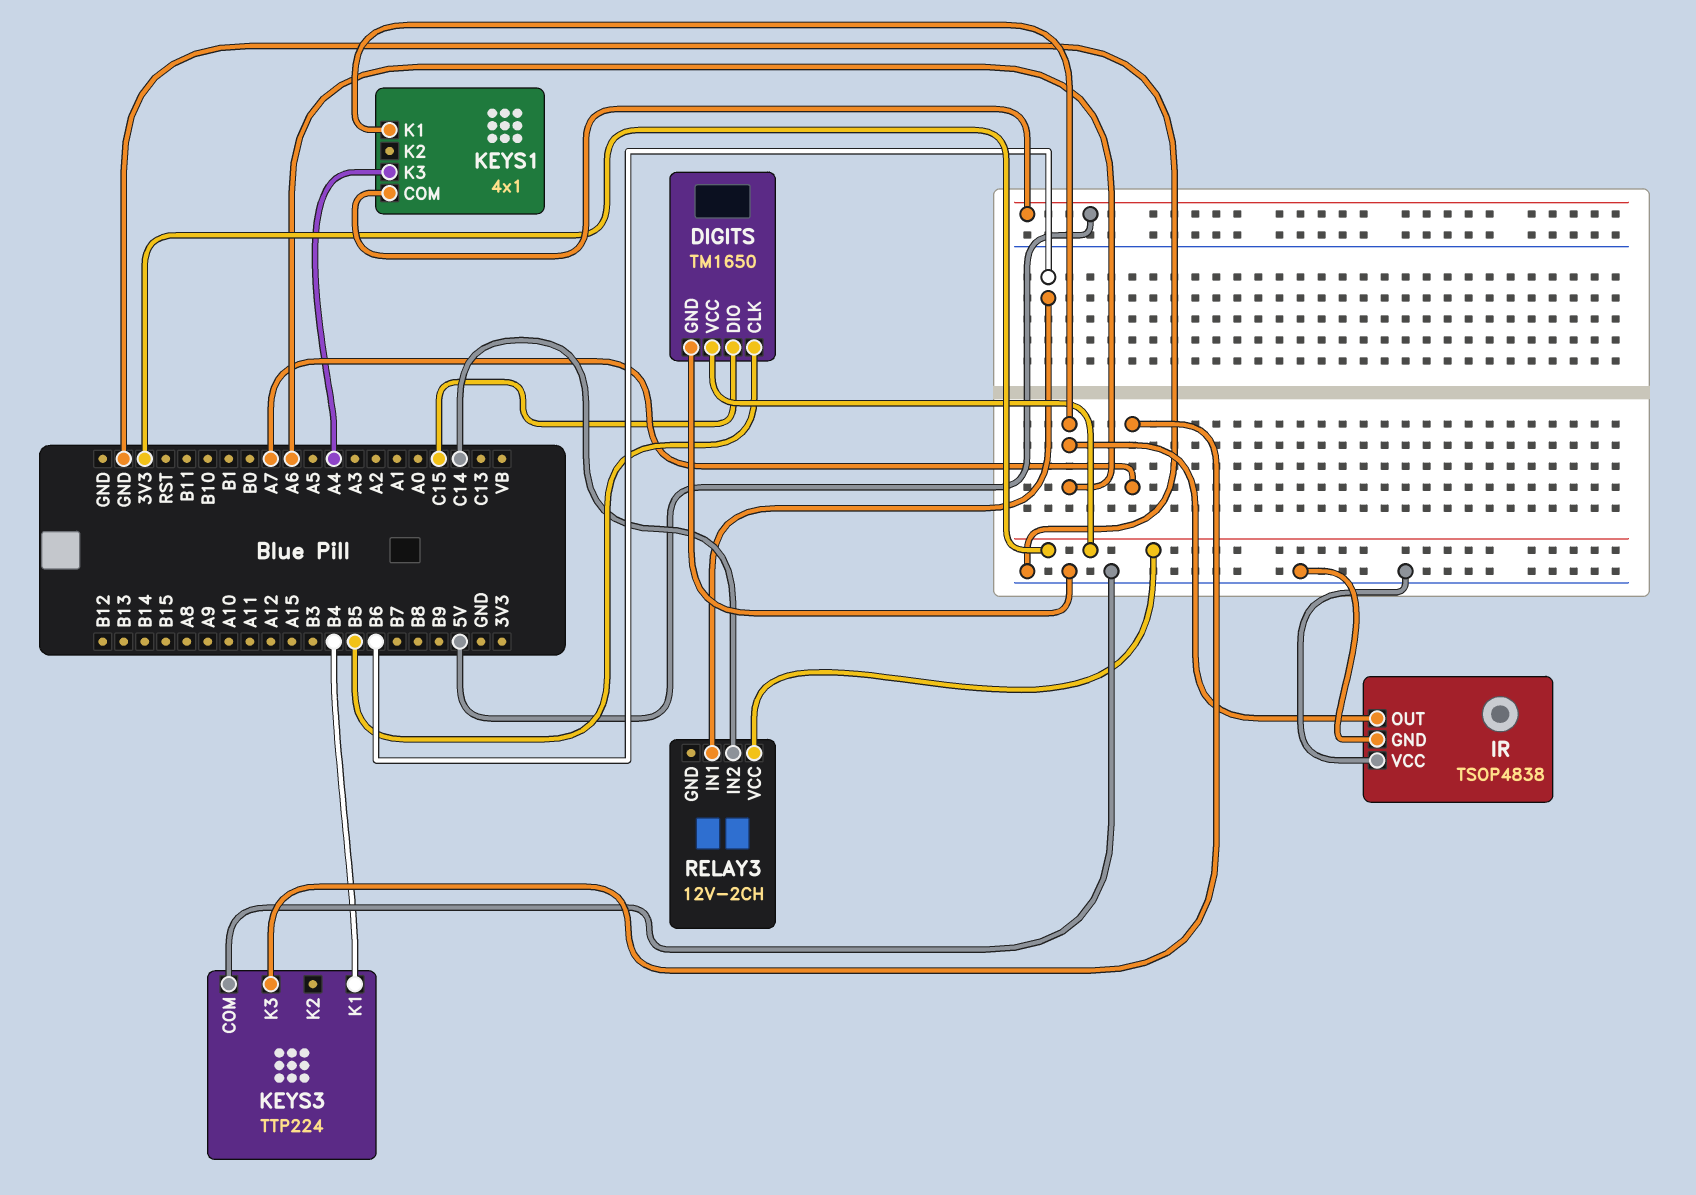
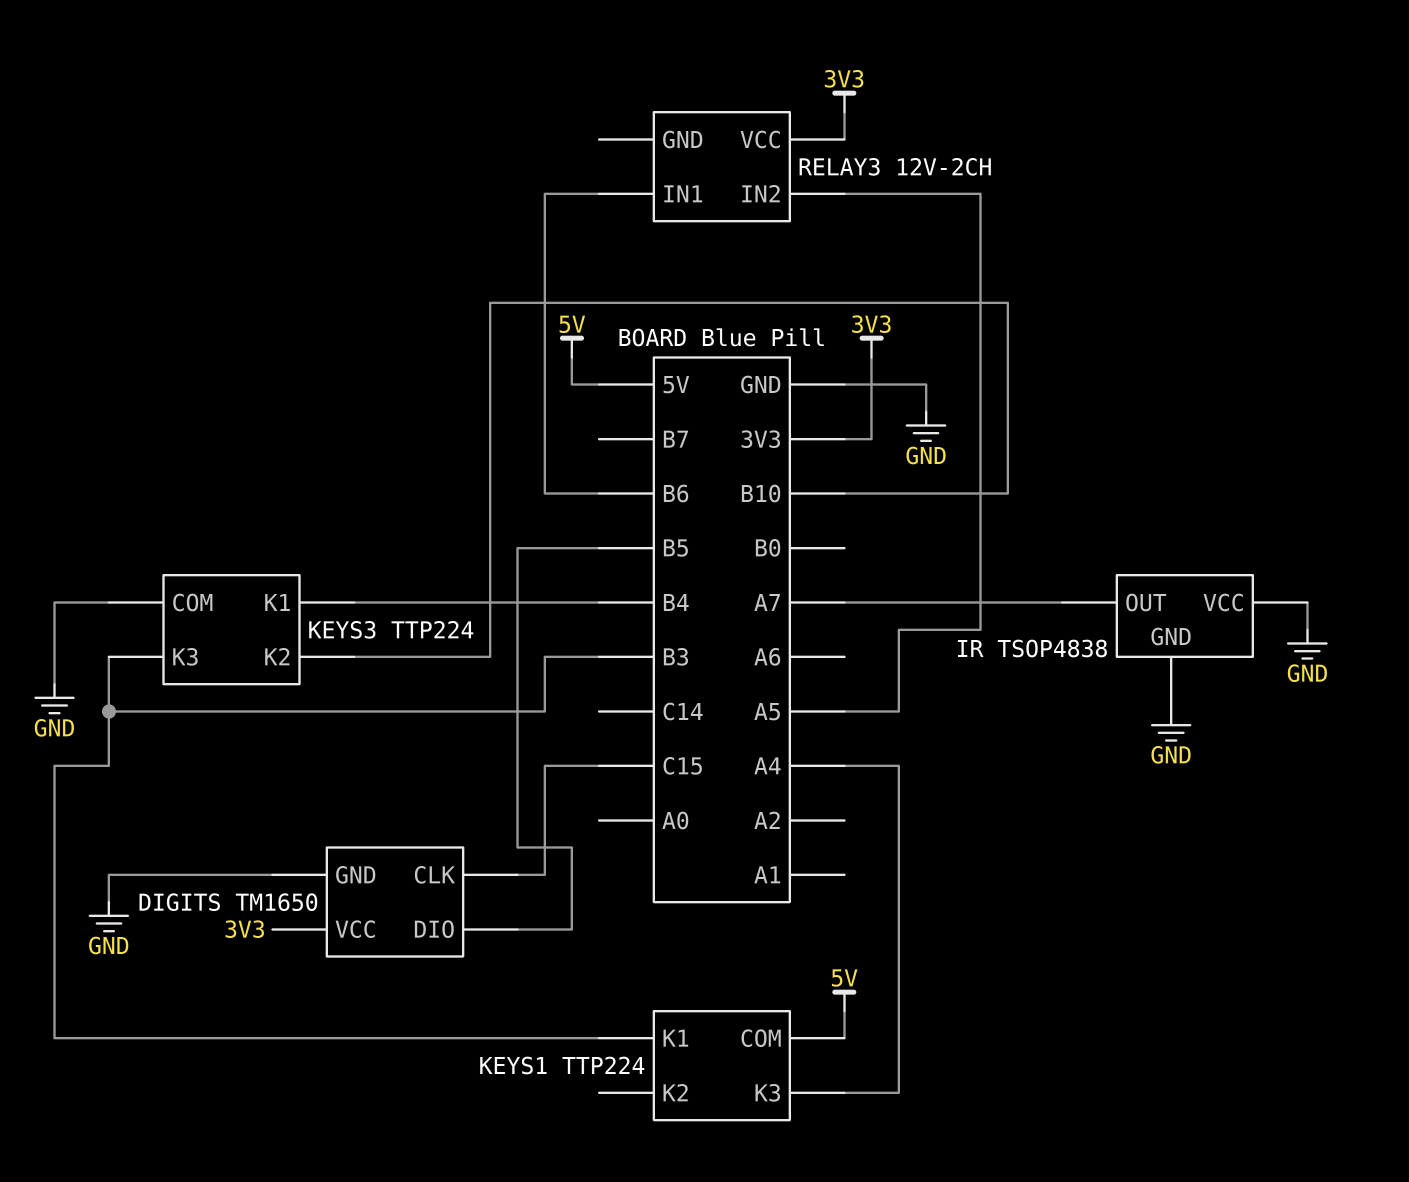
DIGITS pin CLK: B5 -> C15
DIGITS pin DIO: C15 -> B5
IR pin OUT: A6 -> A7
KEYS1: 4x1 -> TTP224
KEYS1 pin K1: A6 -> B3
KEYS3 pin K2: none -> B10
KEYS3 pin K3: A7 -> B3
RELAY3 pin IN2: C14 -> A5

